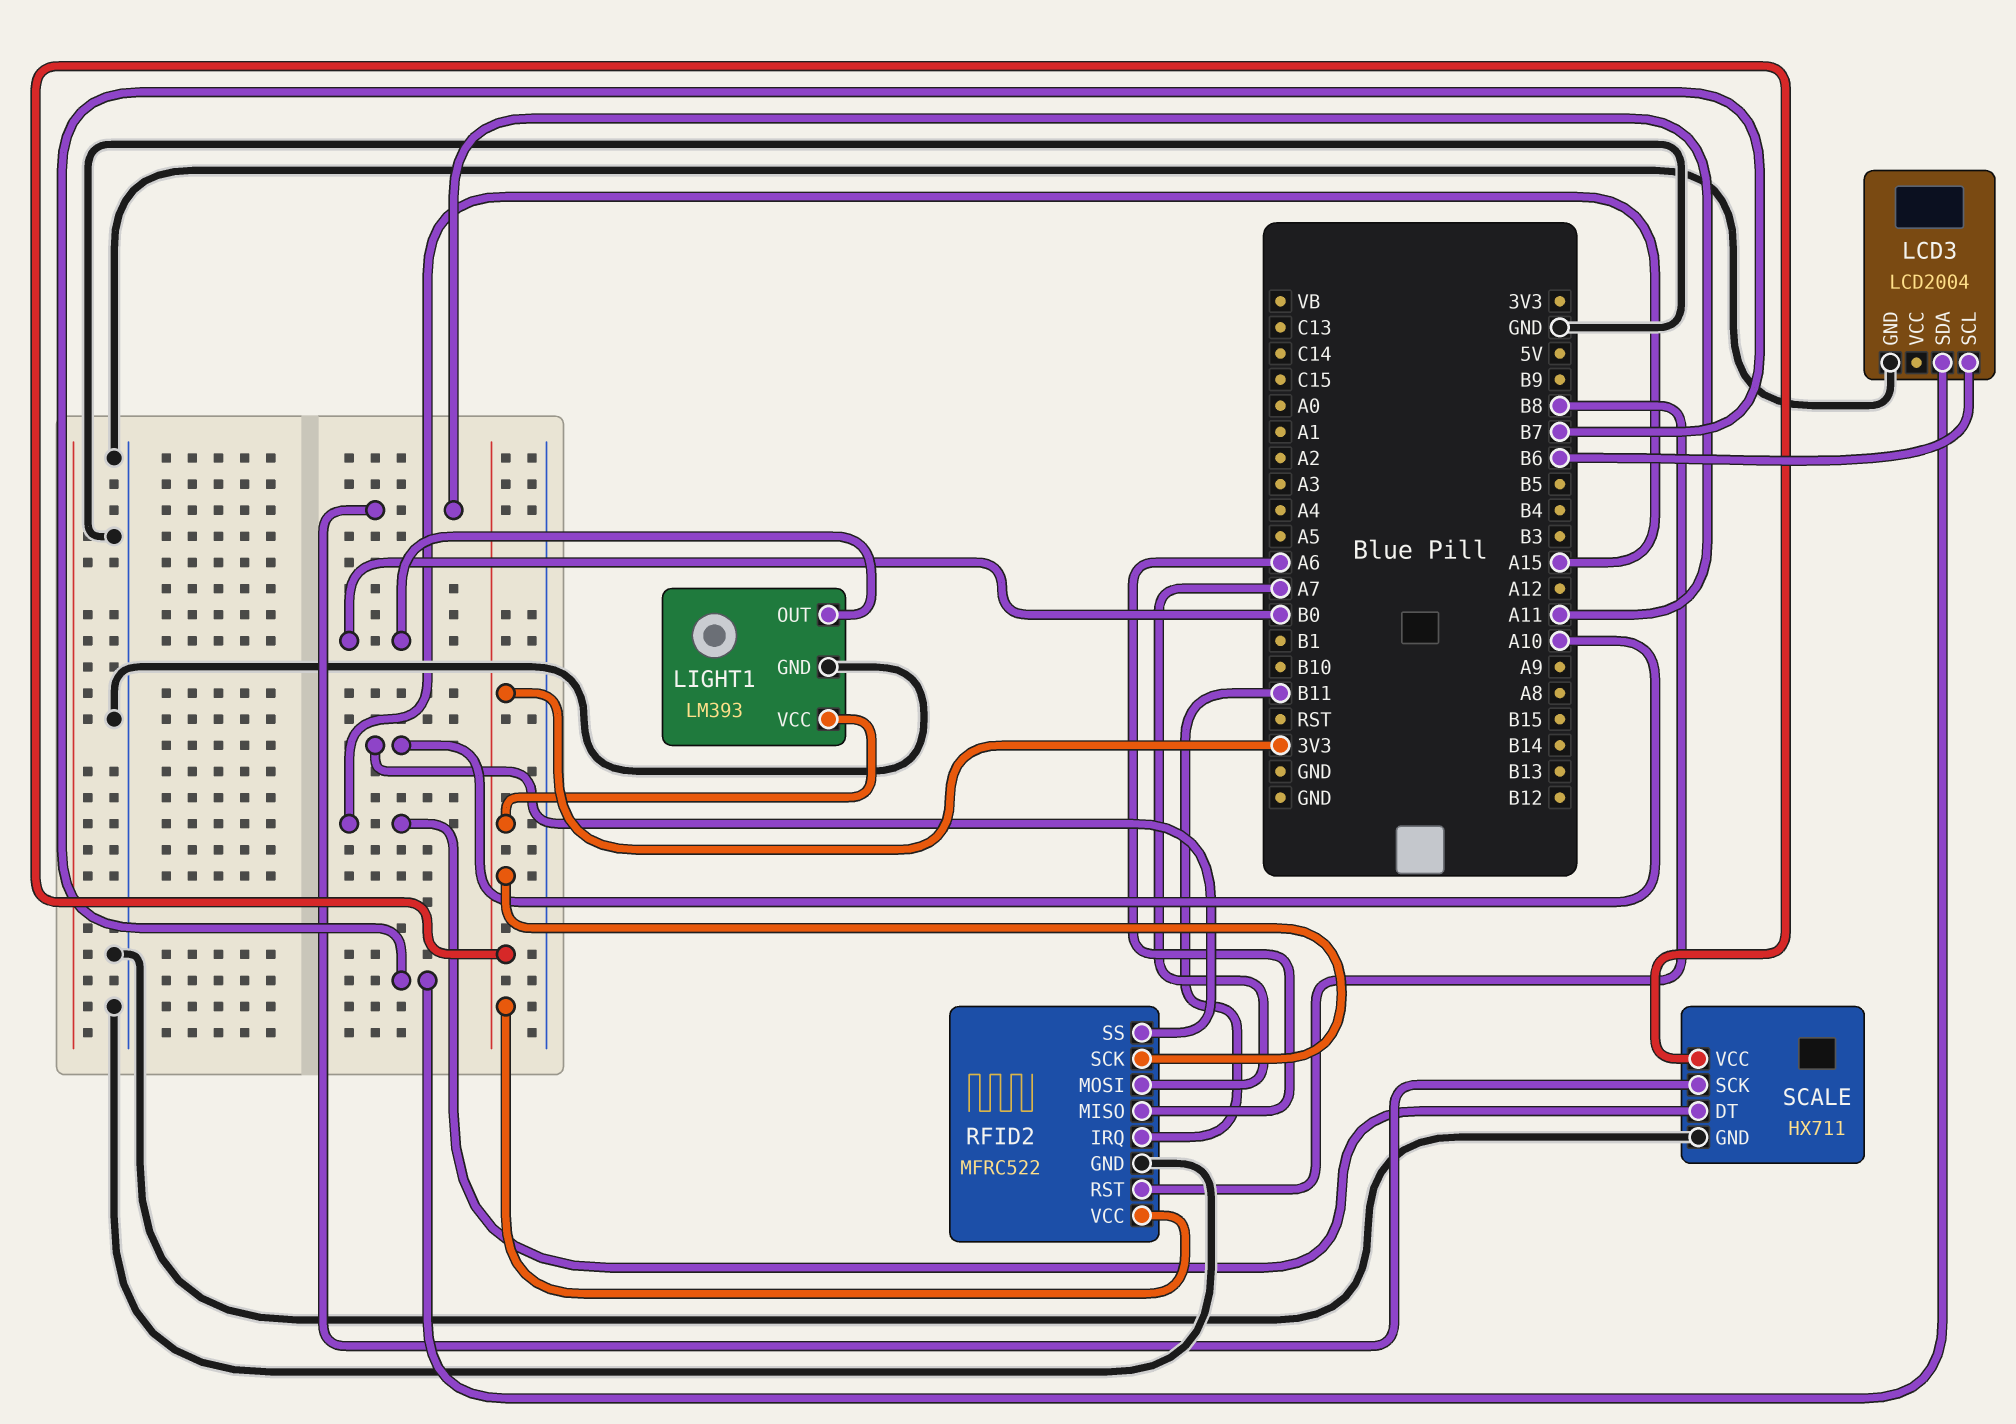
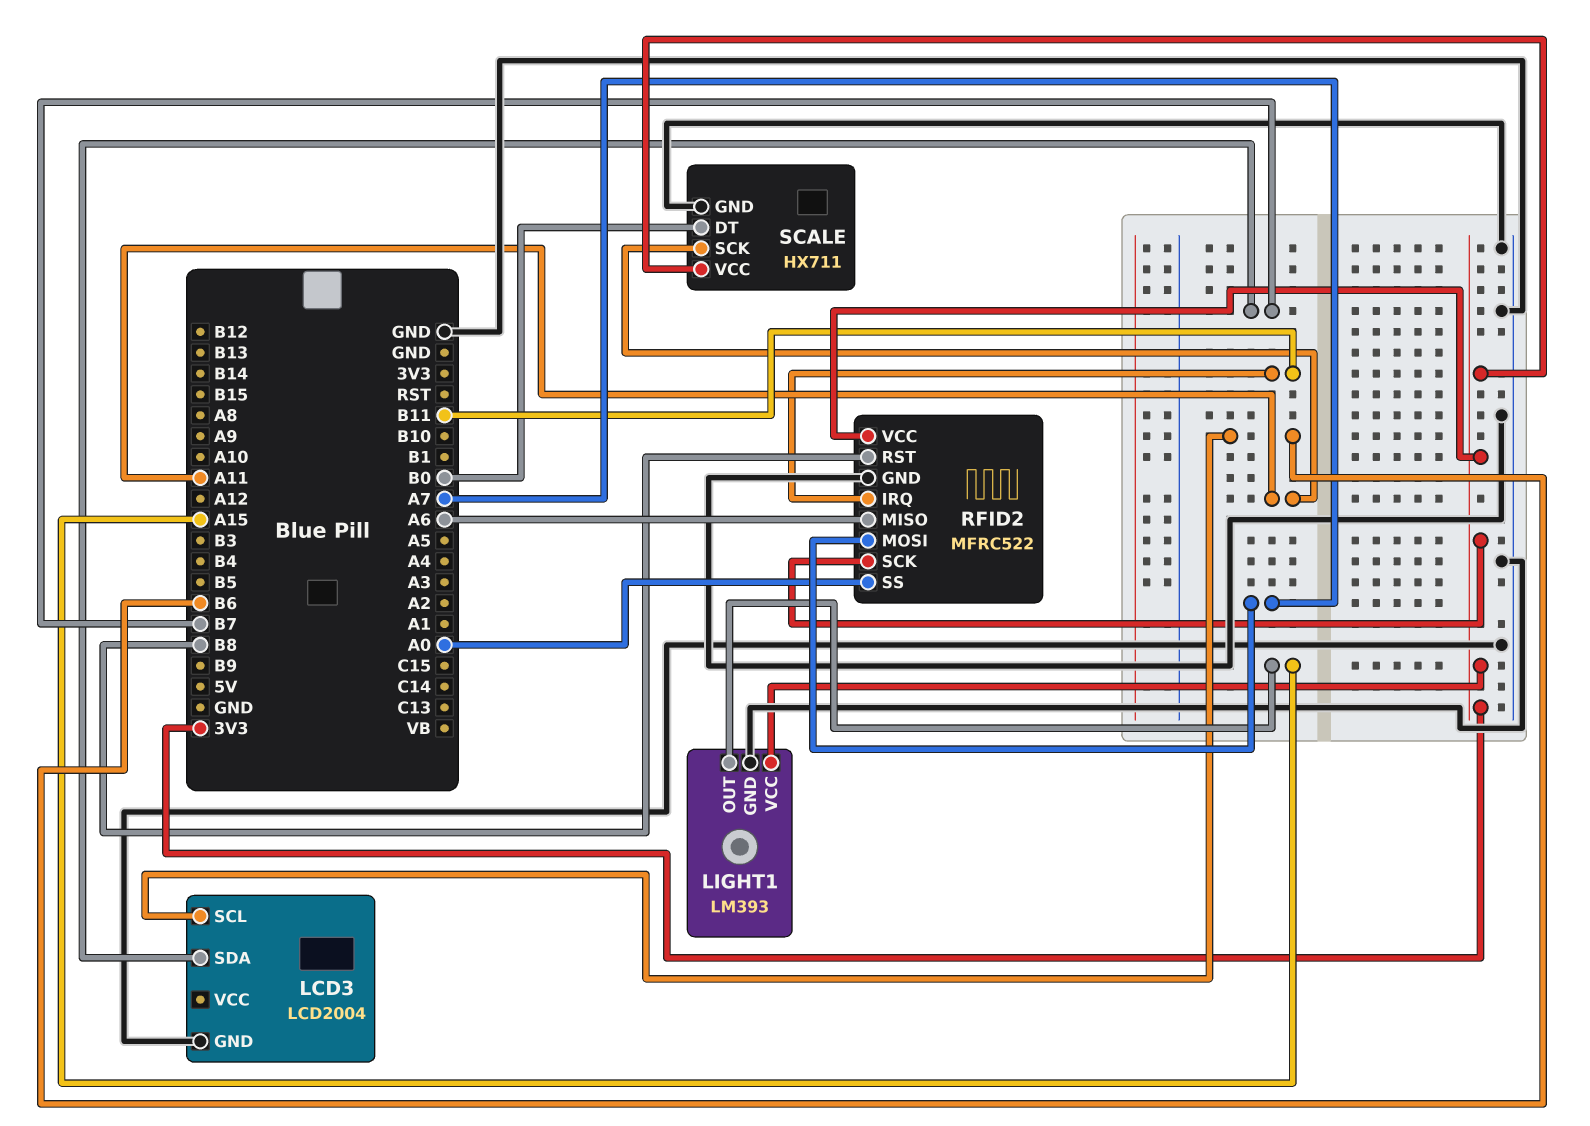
LIGHT1 pin OUT: B0 -> A15
RFID2 pin SS: A10 -> A0
SCALE pin DT: A15 -> B0

